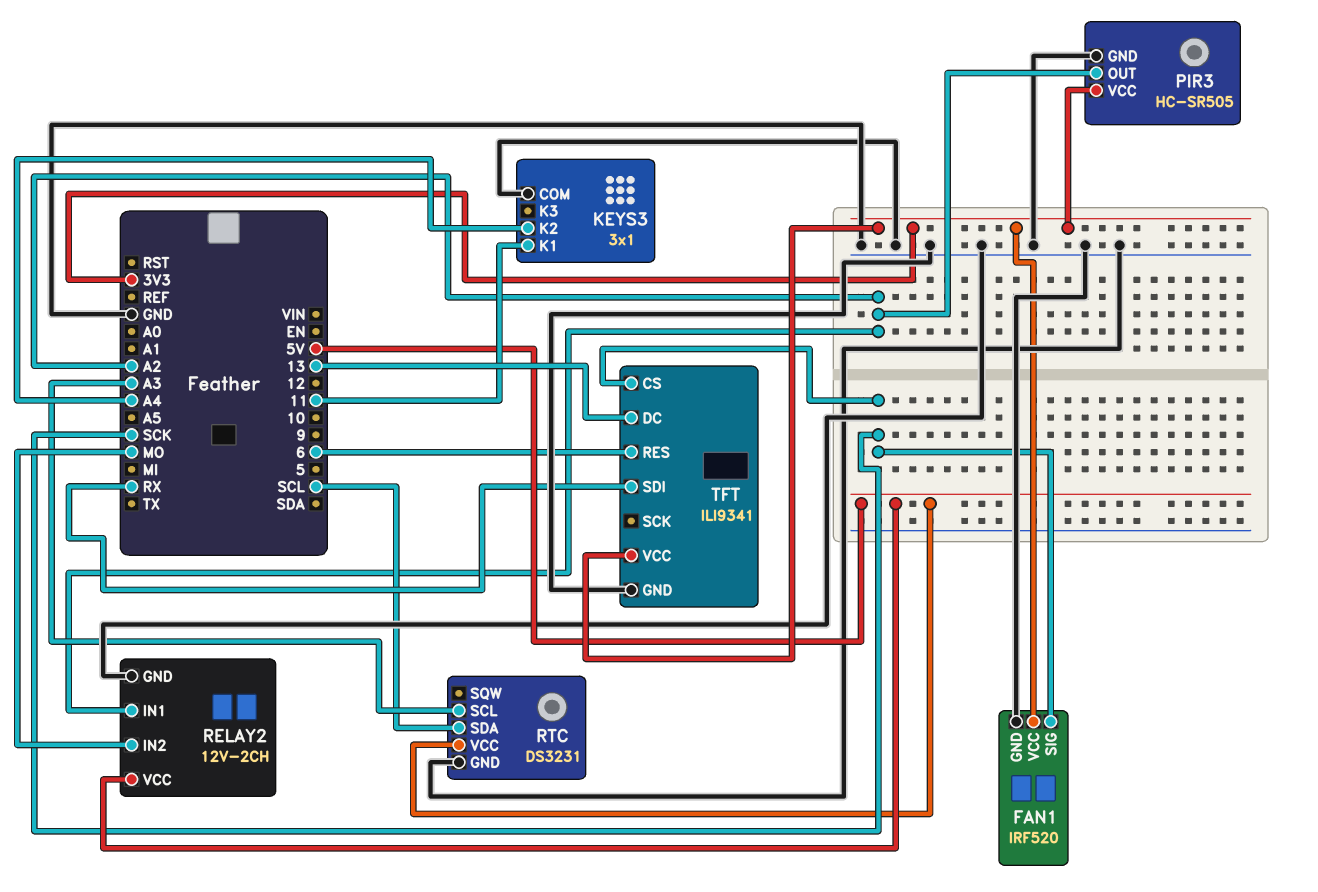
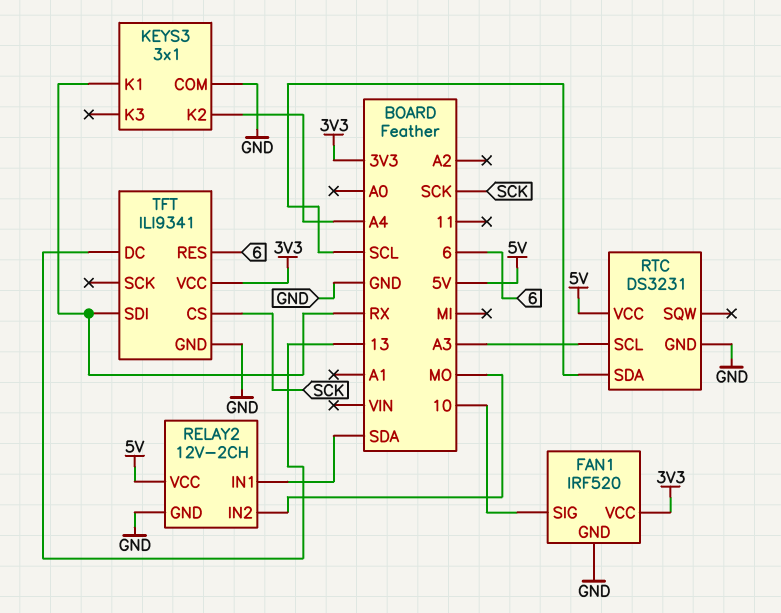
FAN1 pin SIG: SCK -> 10
KEYS3 pin K1: 11 -> RX
PIR3: HC-SR505 -> none
PIR3 pin GND: GND -> none
PIR3 pin OUT: A2 -> none
PIR3 pin VCC: 3V3 -> none
RELAY2 pin IN1: A2 -> SDA

